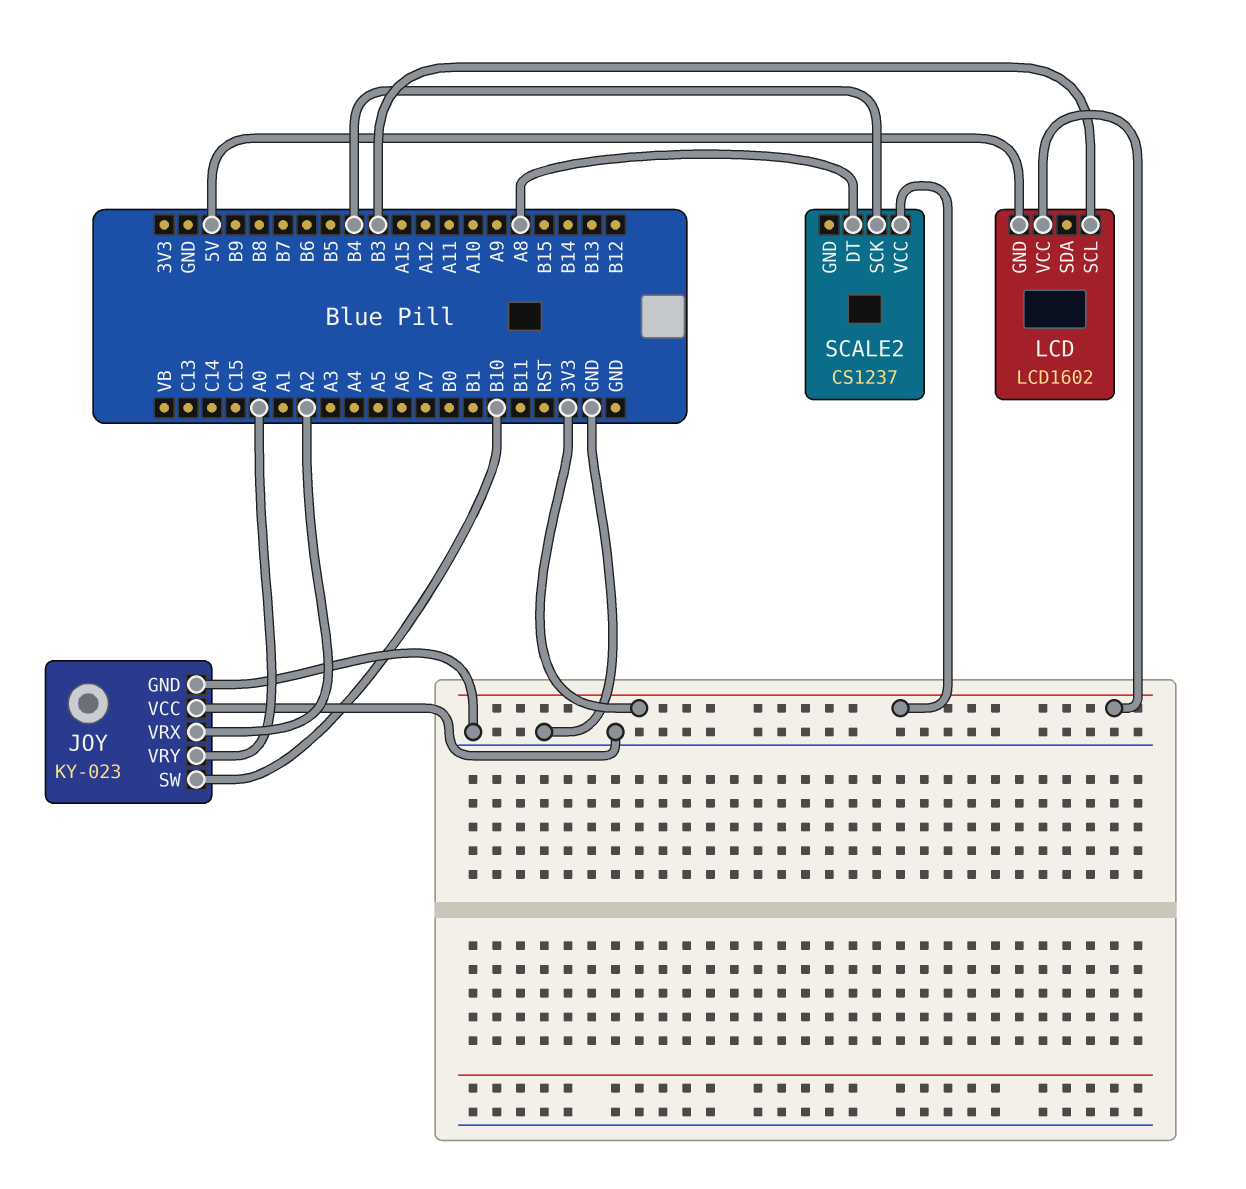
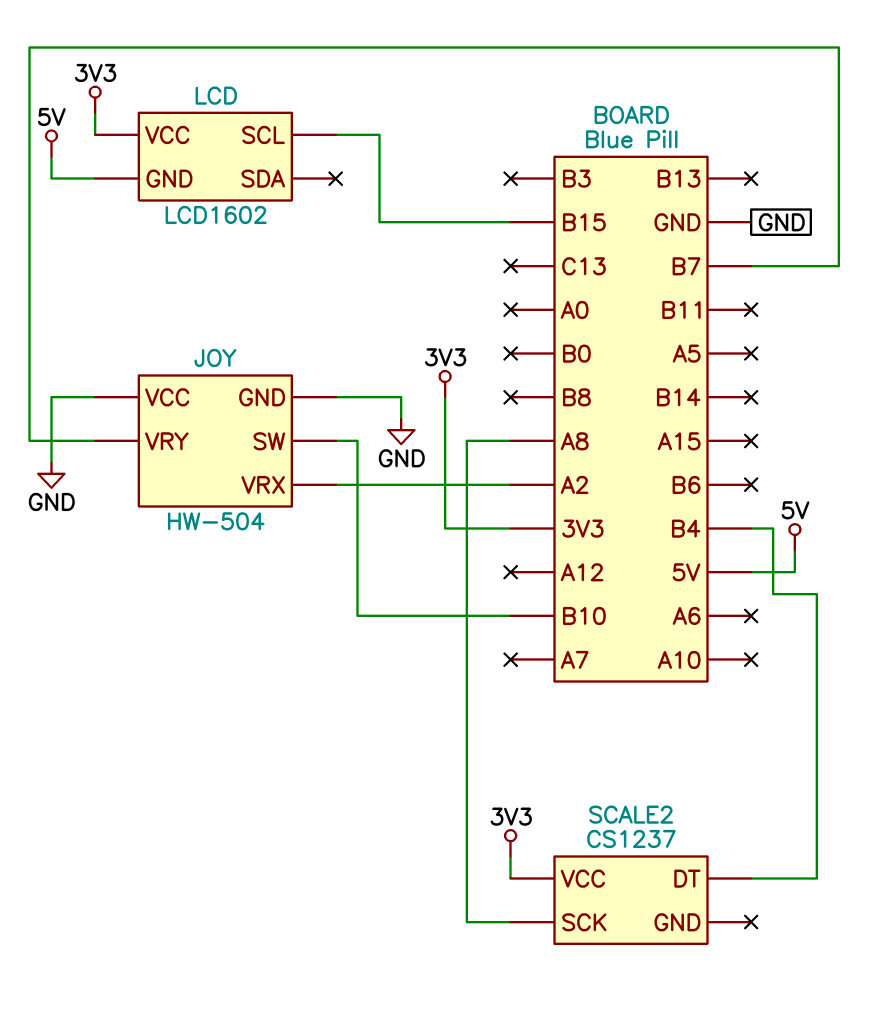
JOY: KY-023 -> HW-504
JOY pin VRY: A0 -> B7
LCD pin SCL: B3 -> B15
SCALE2 pin DT: A8 -> B4
SCALE2 pin SCK: B4 -> A8

